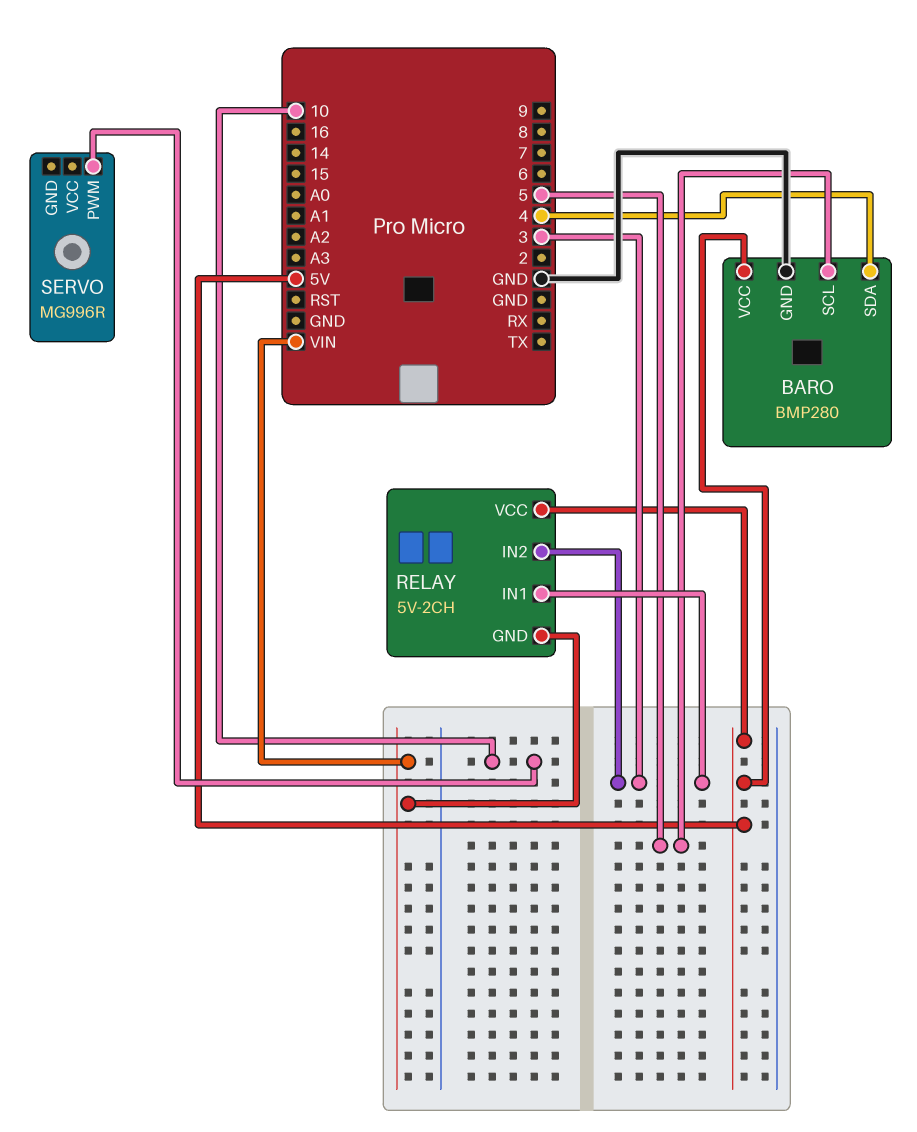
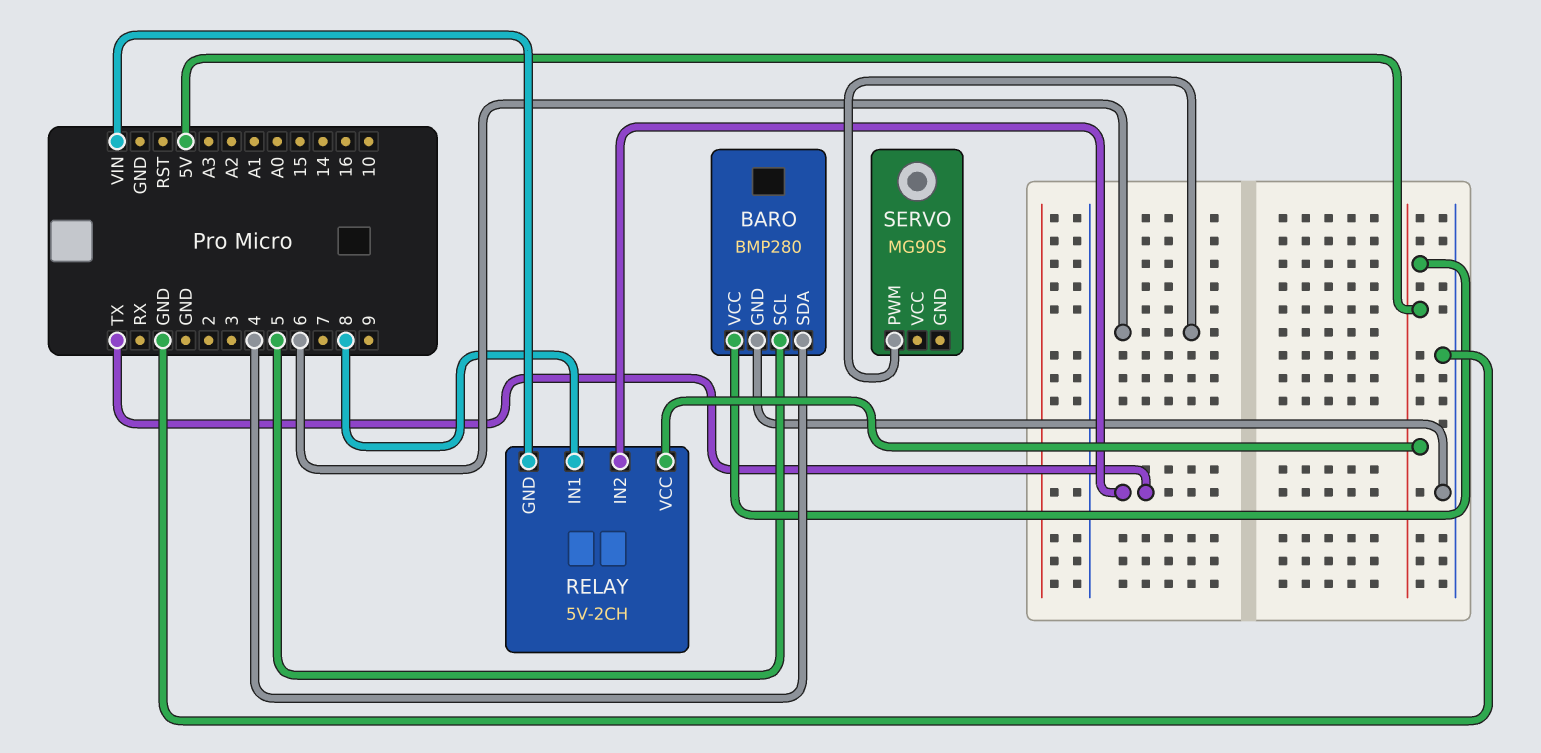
RELAY pin IN1: 3 -> 8
RELAY pin IN2: 3 -> TX
SERVO: MG996R -> MG90S
SERVO pin PWM: 10 -> 6

